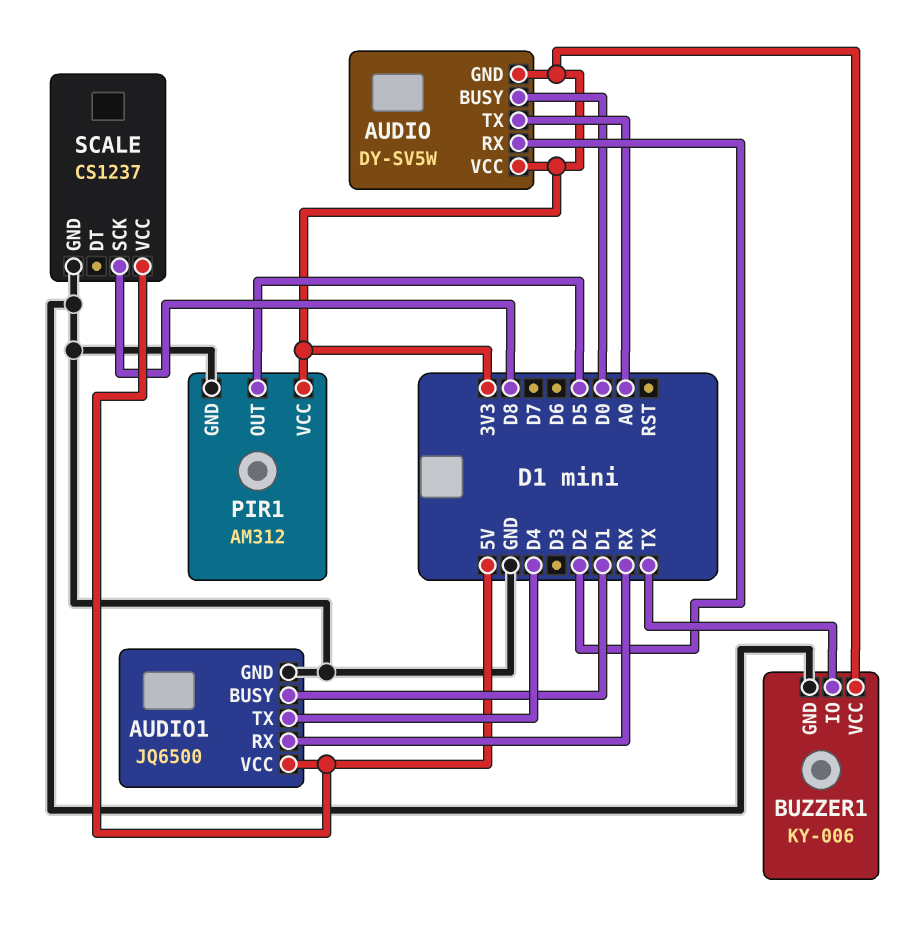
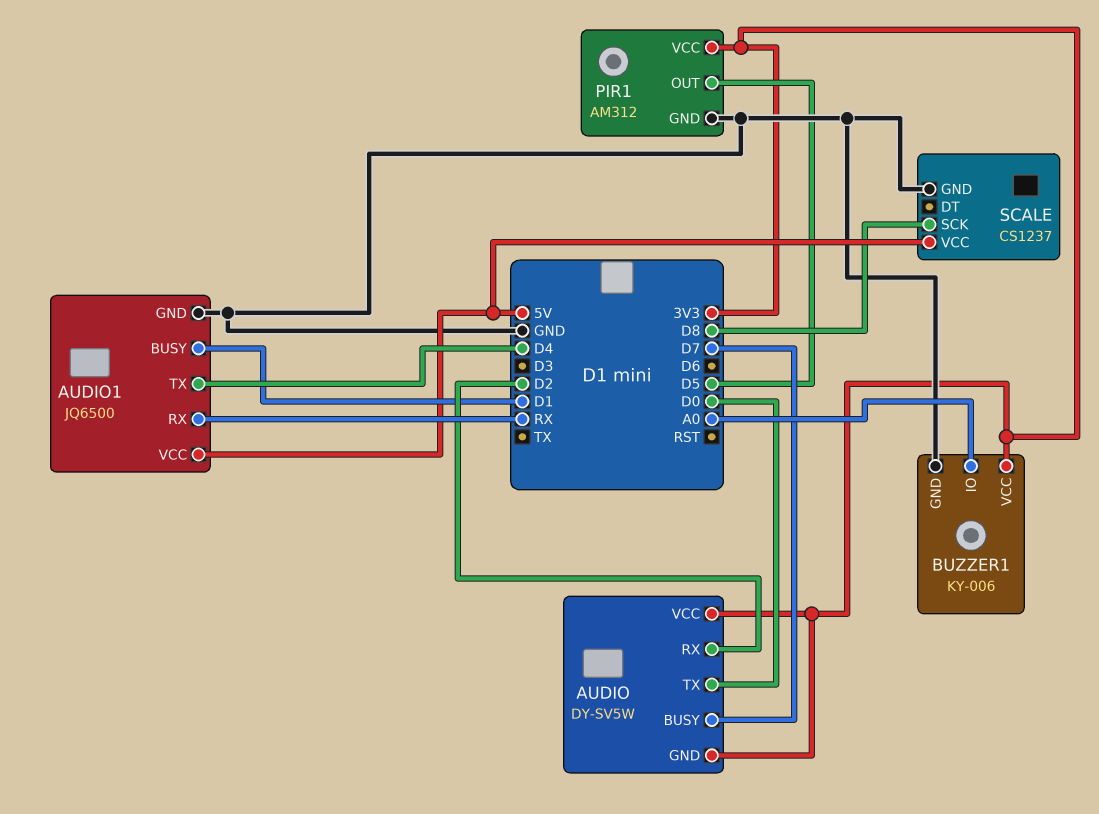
AUDIO pin BUSY: D0 -> D7
AUDIO pin TX: A0 -> D0
BUZZER1 pin IO: TX -> A0

